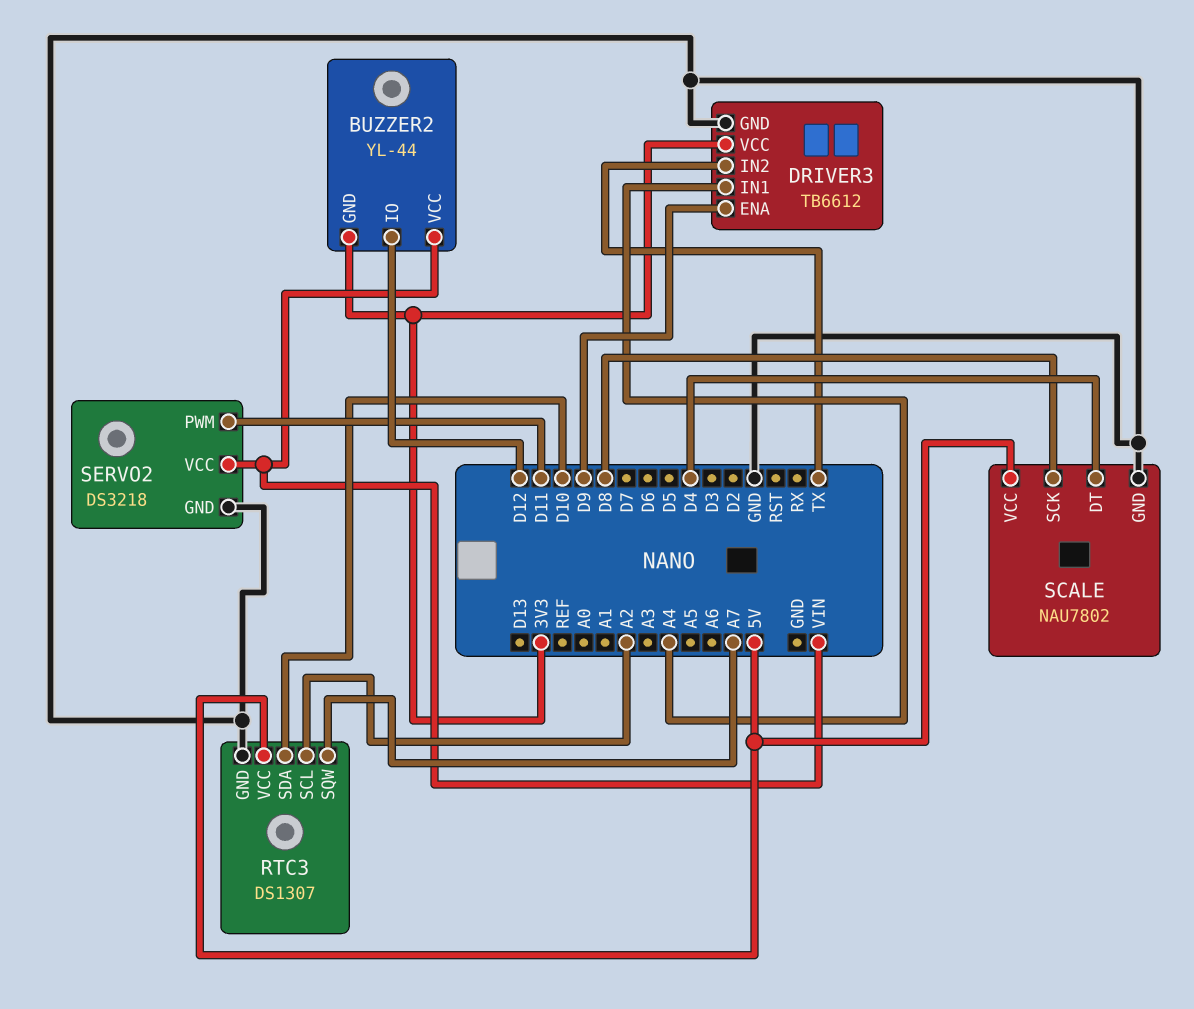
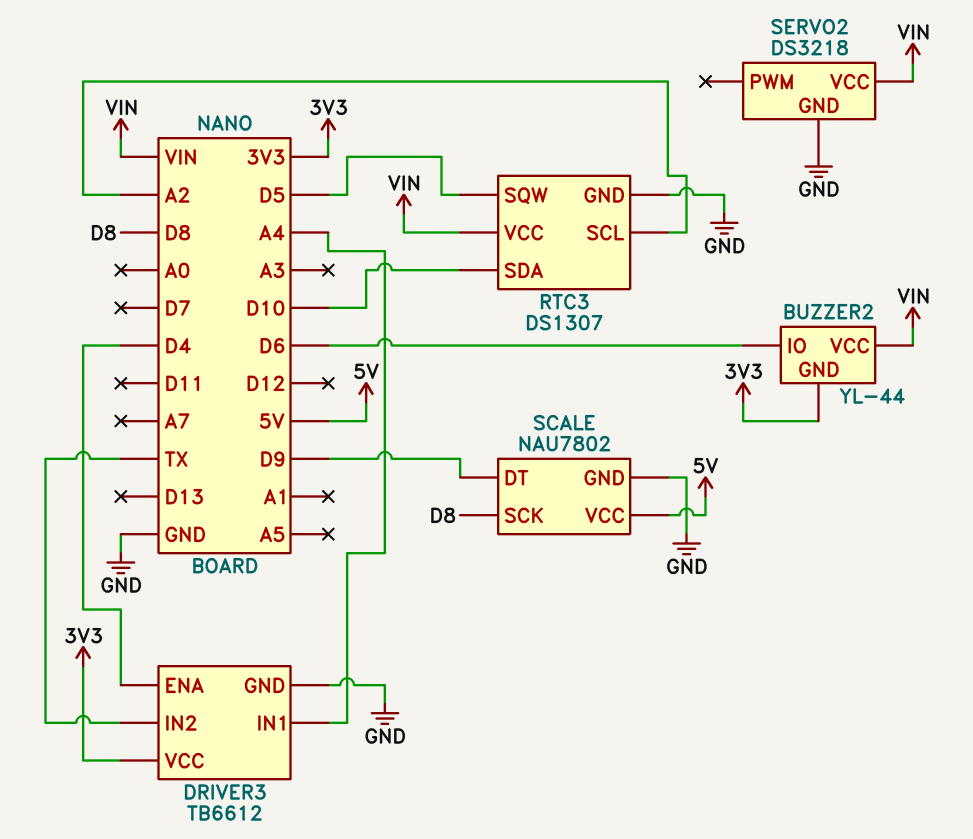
BUZZER2 pin IO: D12 -> D6
DRIVER3 pin ENA: D9 -> D4
RTC3 pin SQW: A7 -> D5
RTC3 pin VCC: 5V -> VIN
SCALE pin DT: D4 -> D9
SERVO2 pin PWM: D11 -> none

